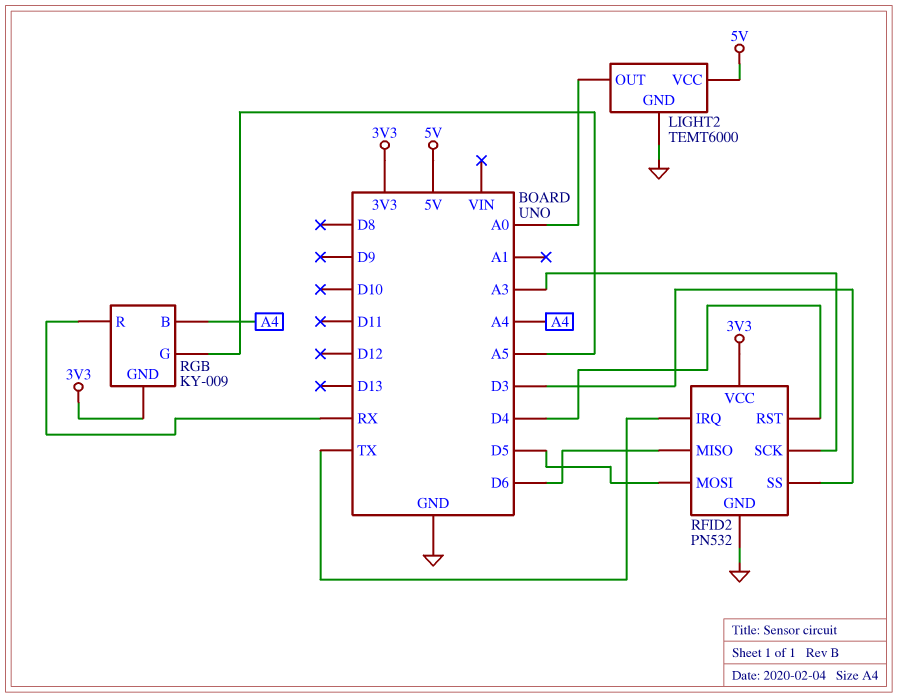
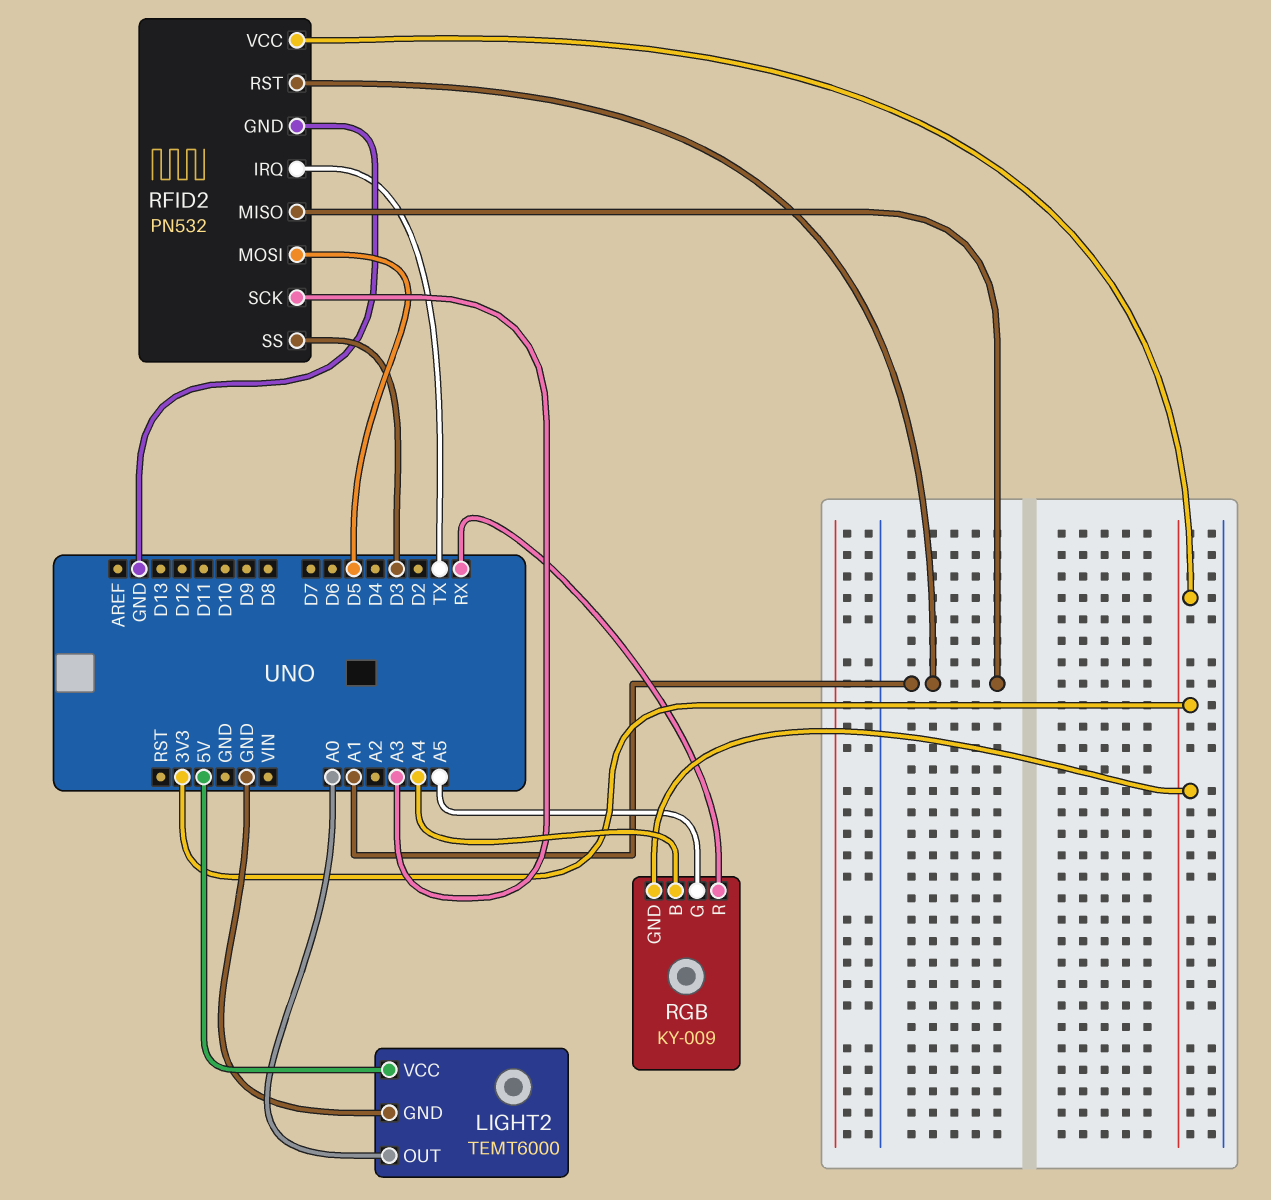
RFID2 pin MISO: D6 -> A1
RFID2 pin RST: D4 -> A1

